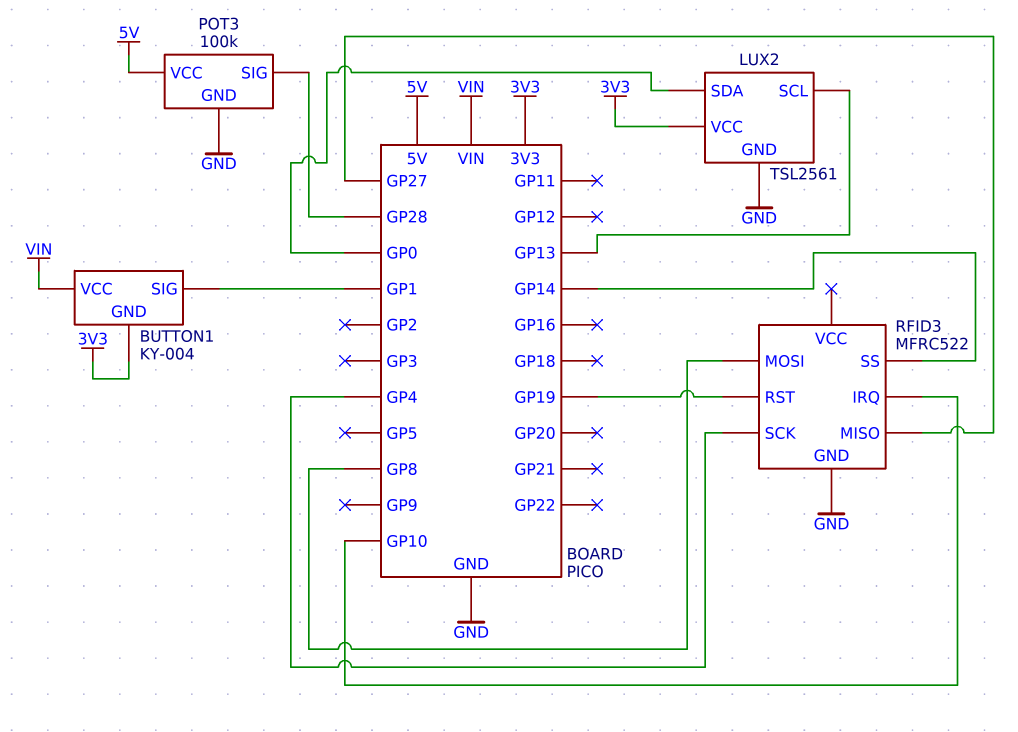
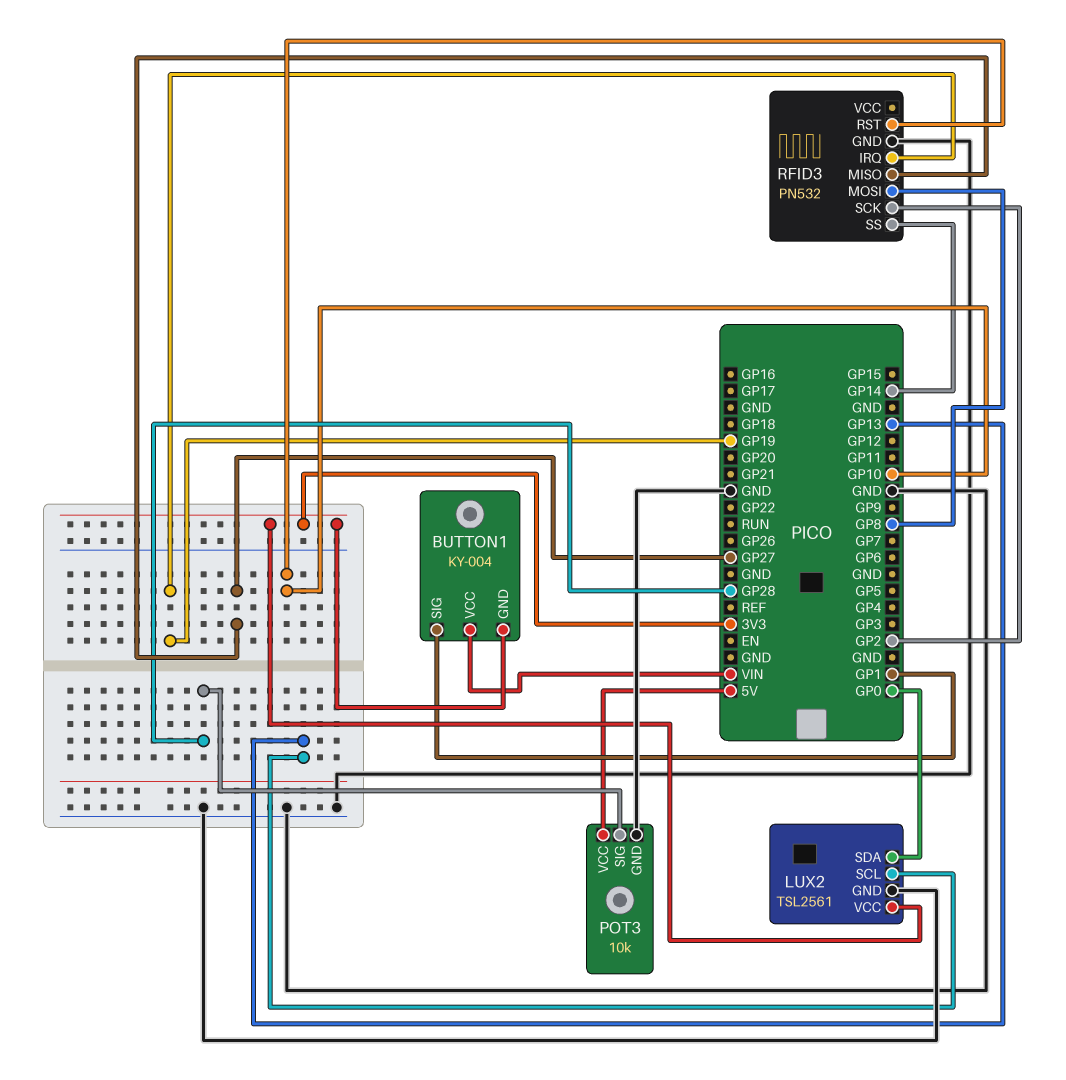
POT3: 100k -> 10k
RFID3: MFRC522 -> PN532
RFID3 pin IRQ: GP10 -> GP19
RFID3 pin RST: GP19 -> GP10
RFID3 pin SCK: GP4 -> GP2

